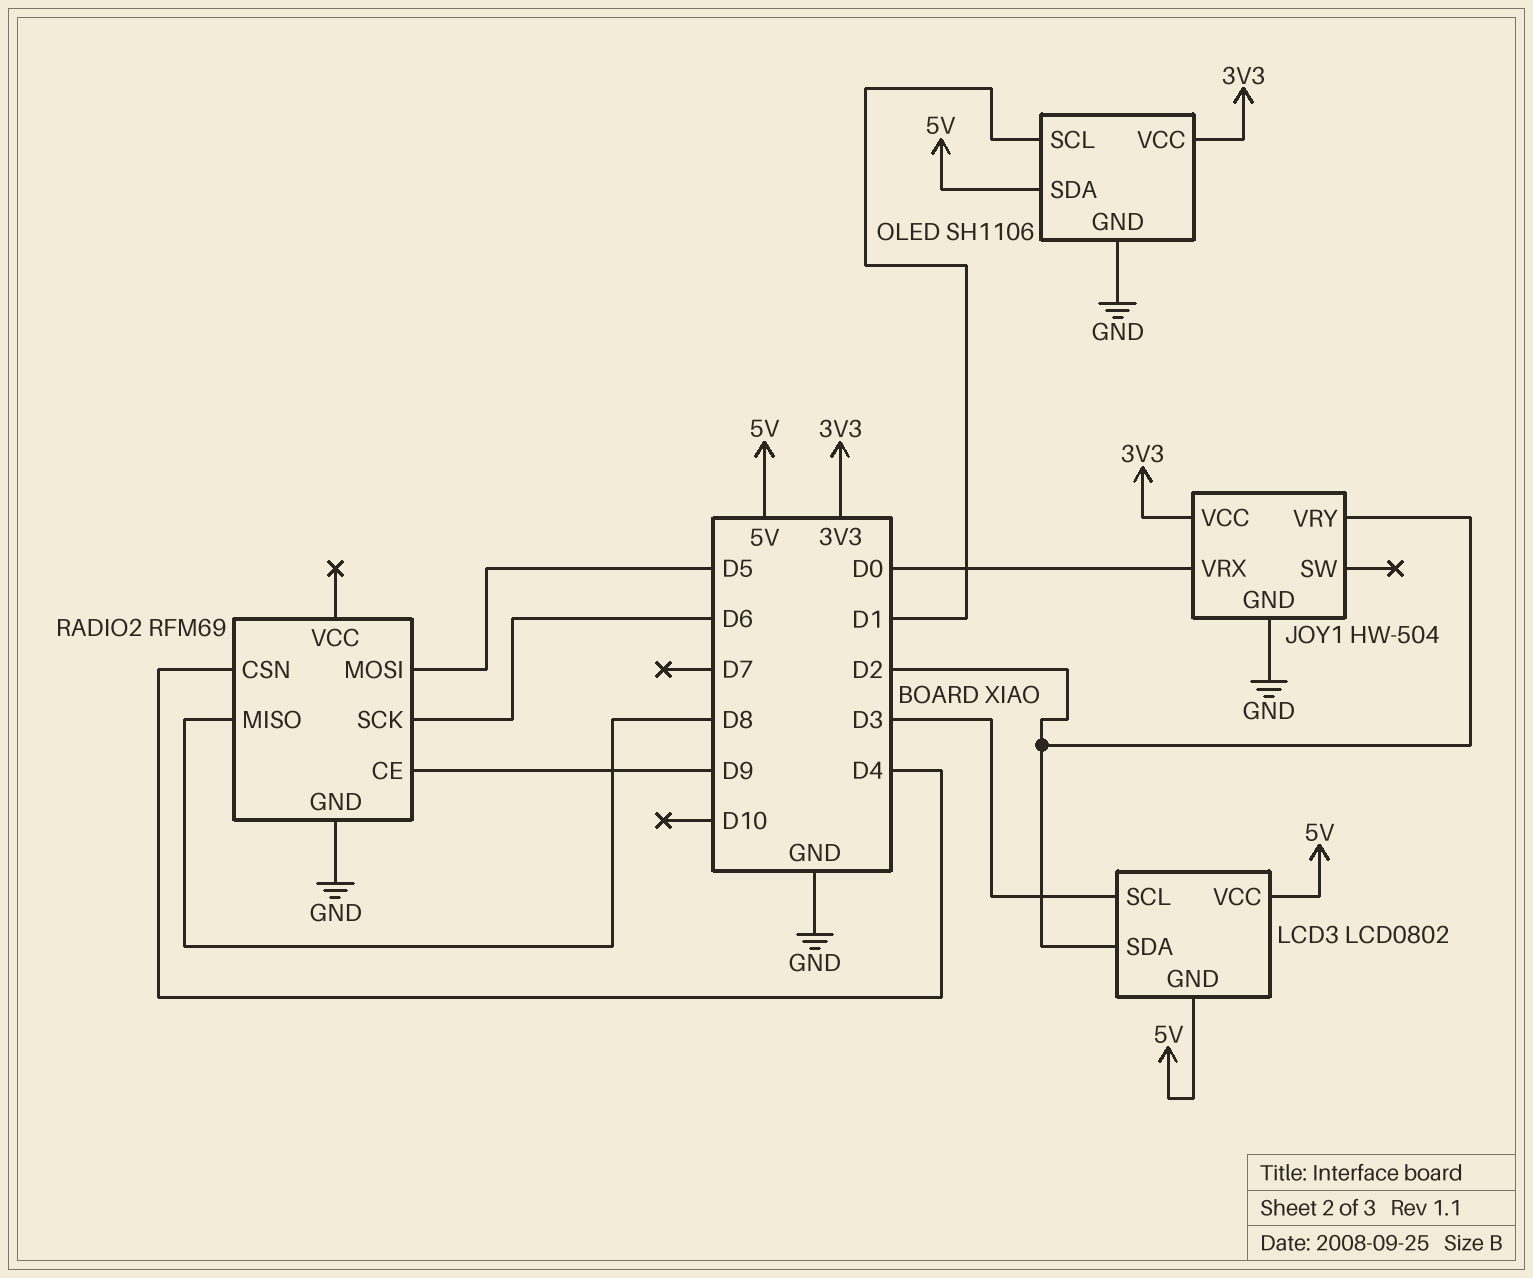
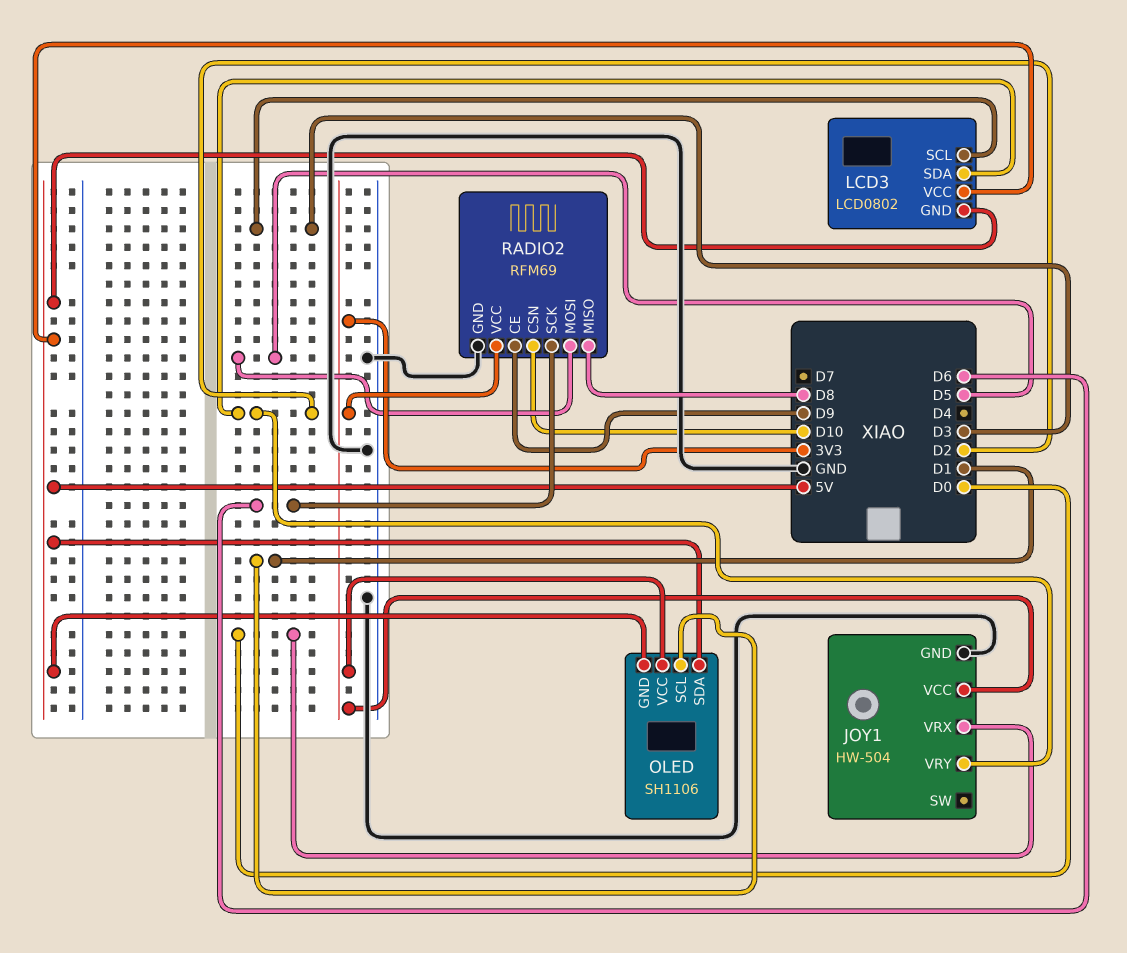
OLED pin GND: GND -> 5V
RADIO2 pin CSN: D4 -> D10
RADIO2 pin VCC: none -> 3V3

